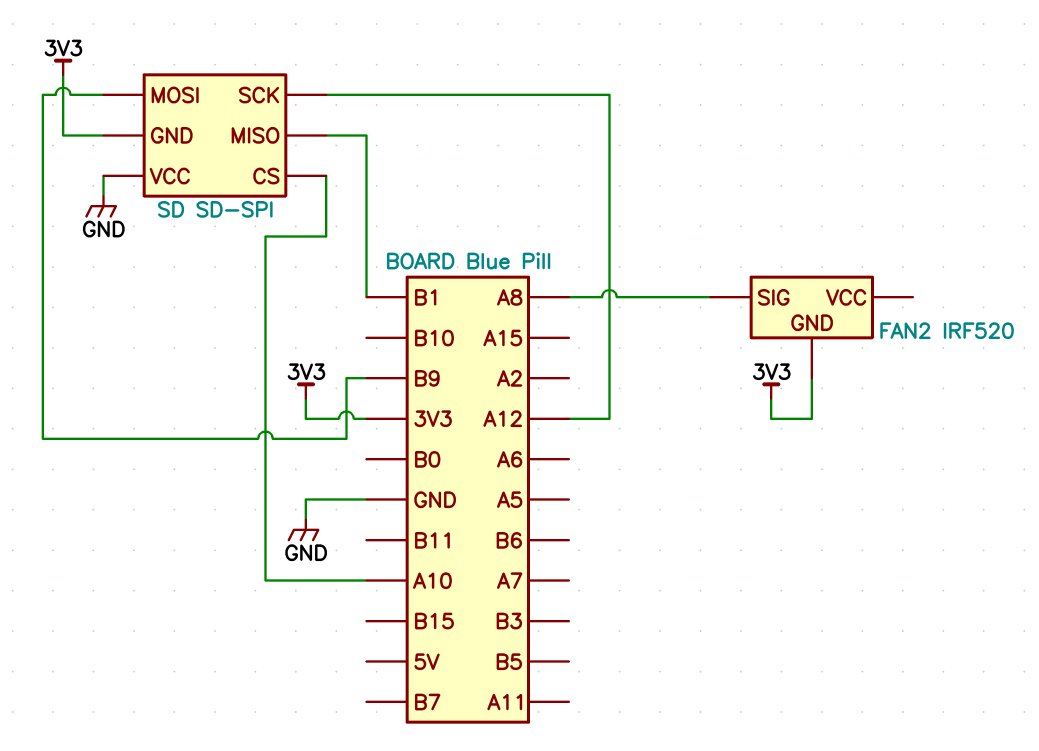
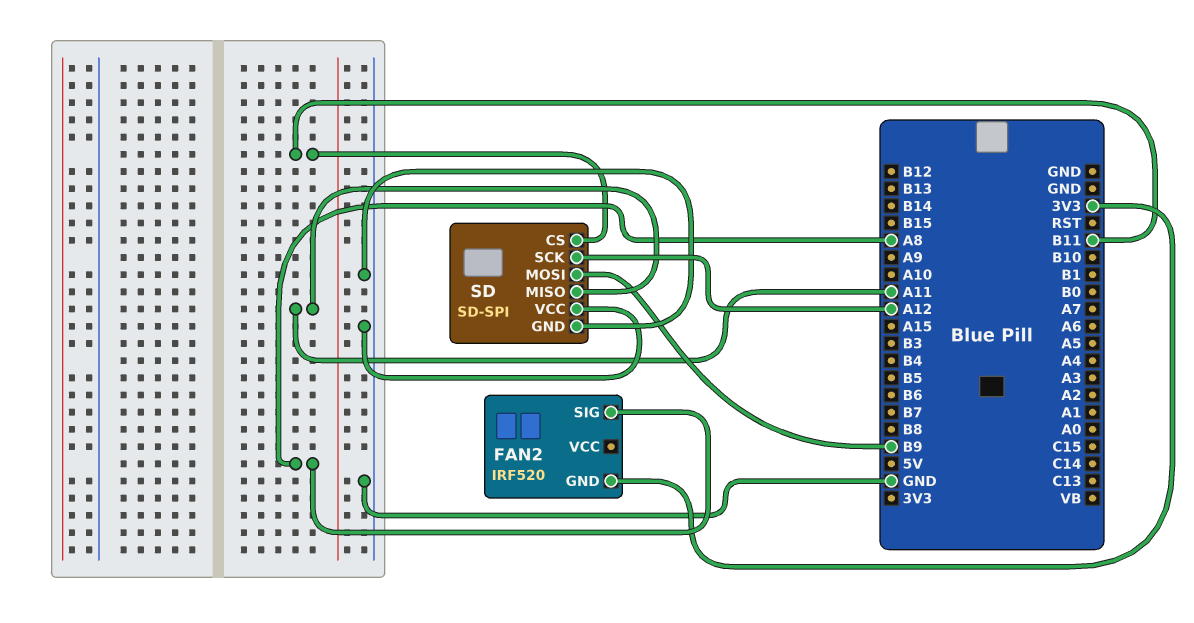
SD pin CS: A10 -> B11
SD pin GND: 3V3 -> GND
SD pin MISO: B1 -> A11

